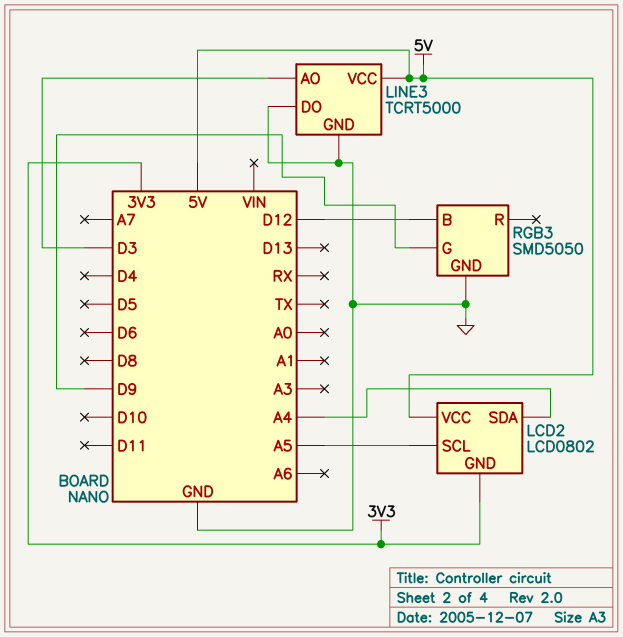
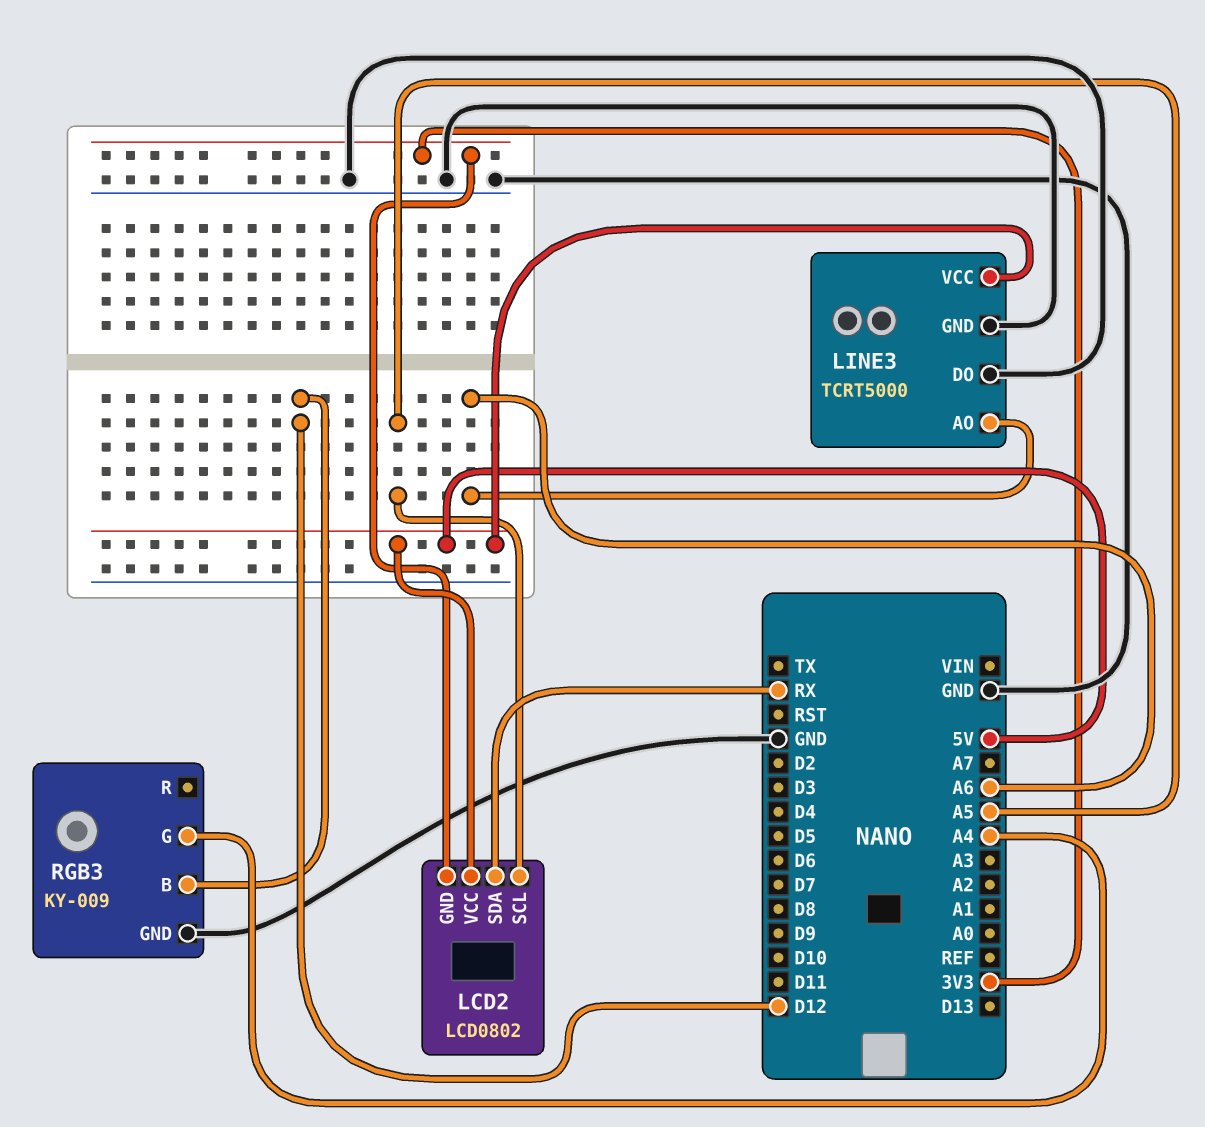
LCD2 pin SDA: A4 -> RX
LINE3 pin AO: D3 -> A6
RGB3: SMD5050 -> KY-009
RGB3 pin G: D9 -> A4

